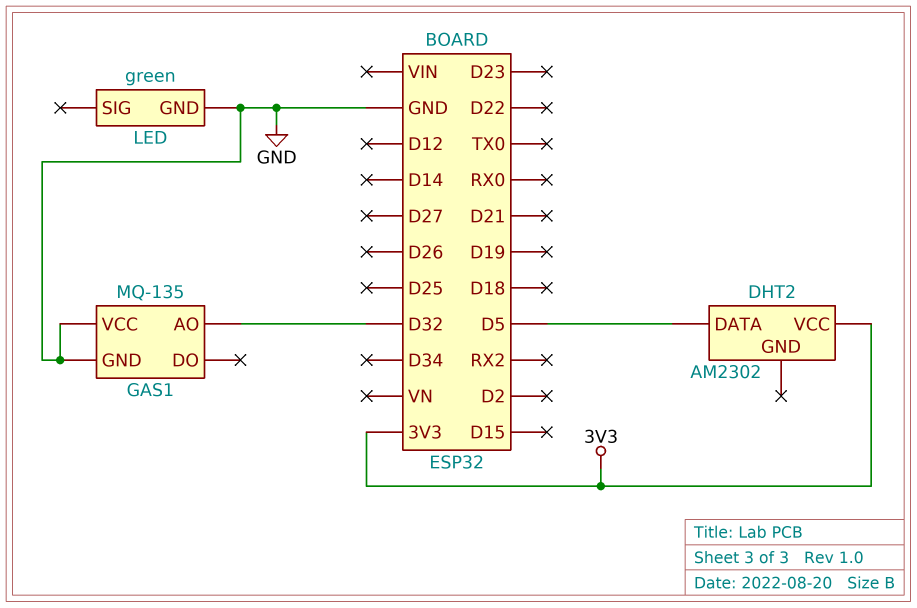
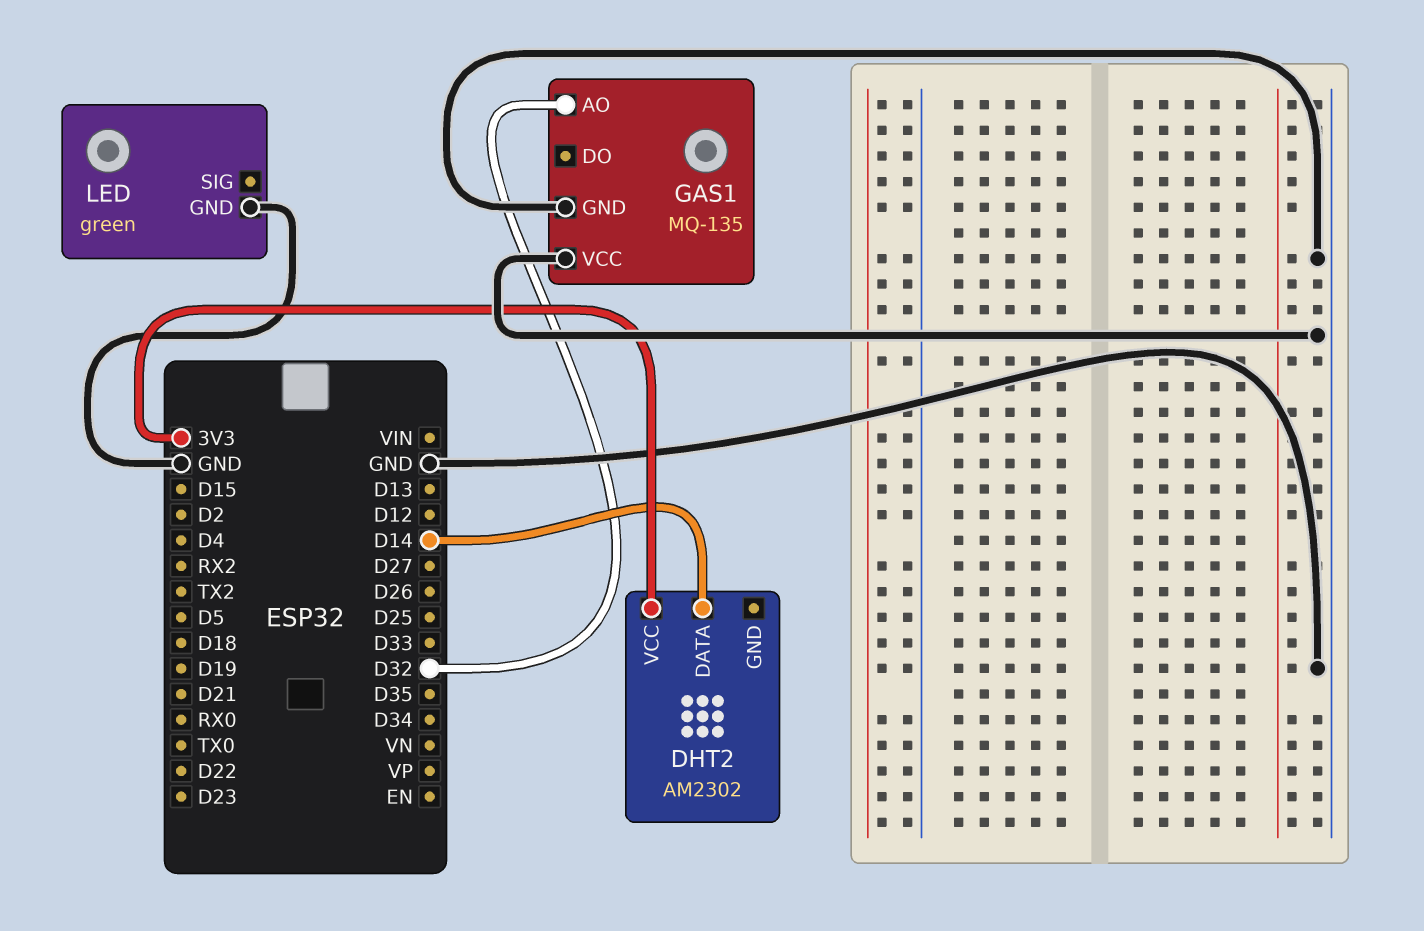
DHT2 pin DATA: D5 -> D14

